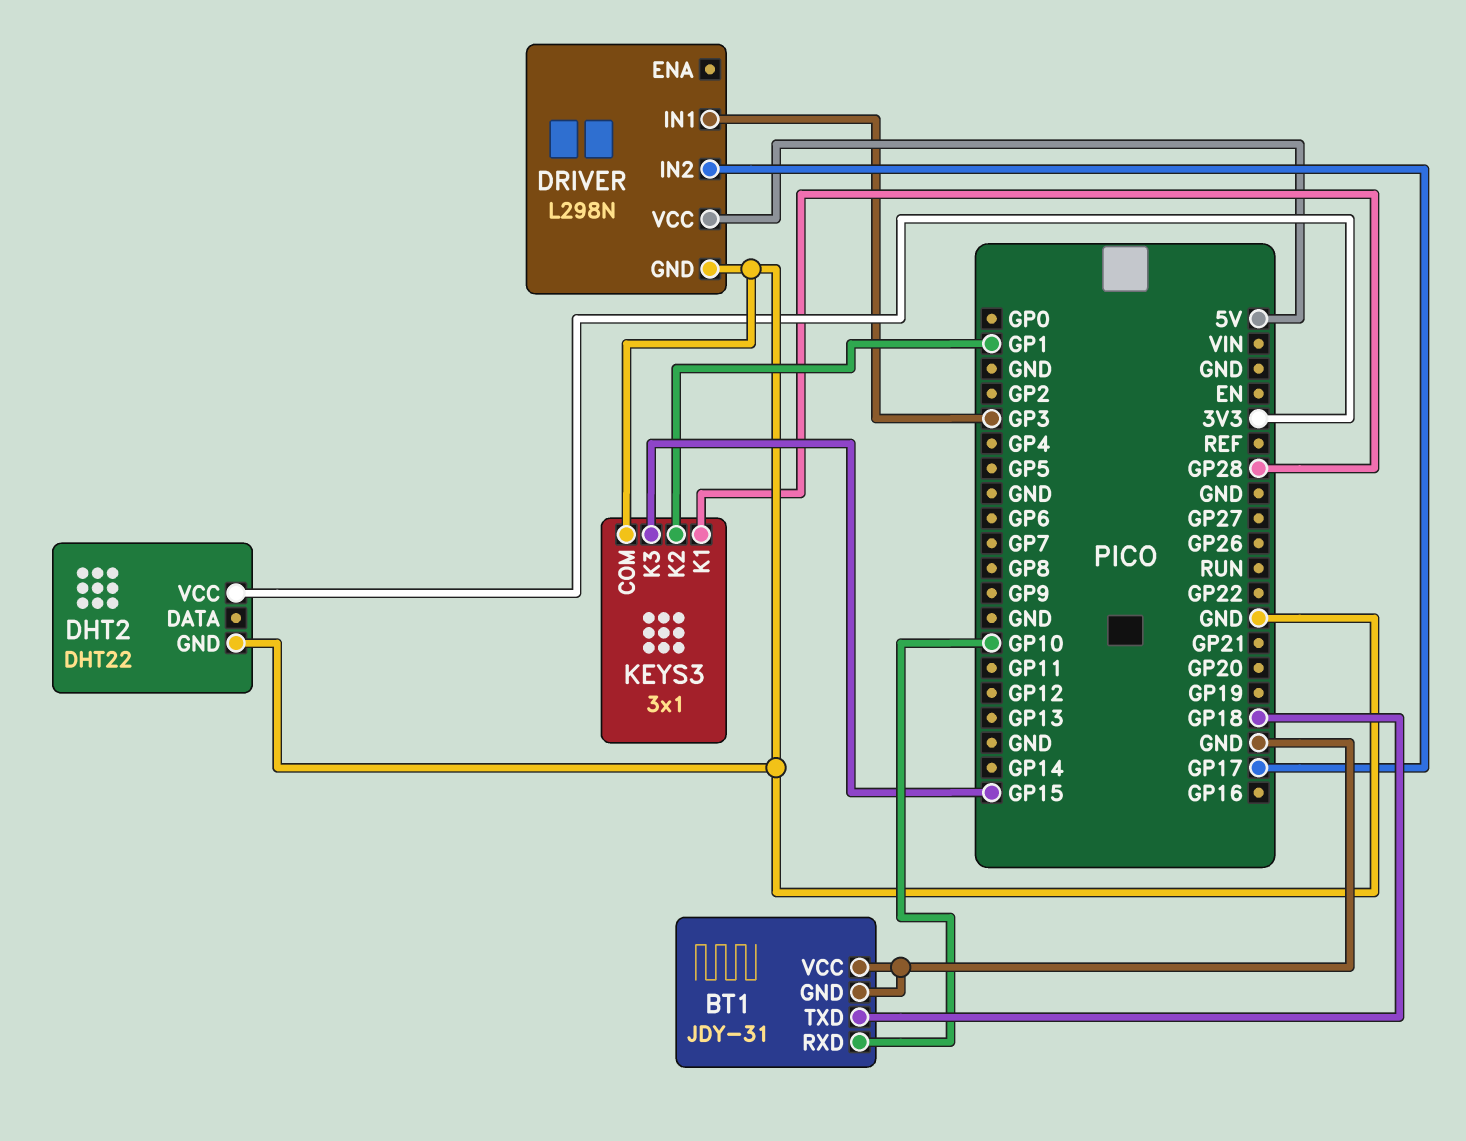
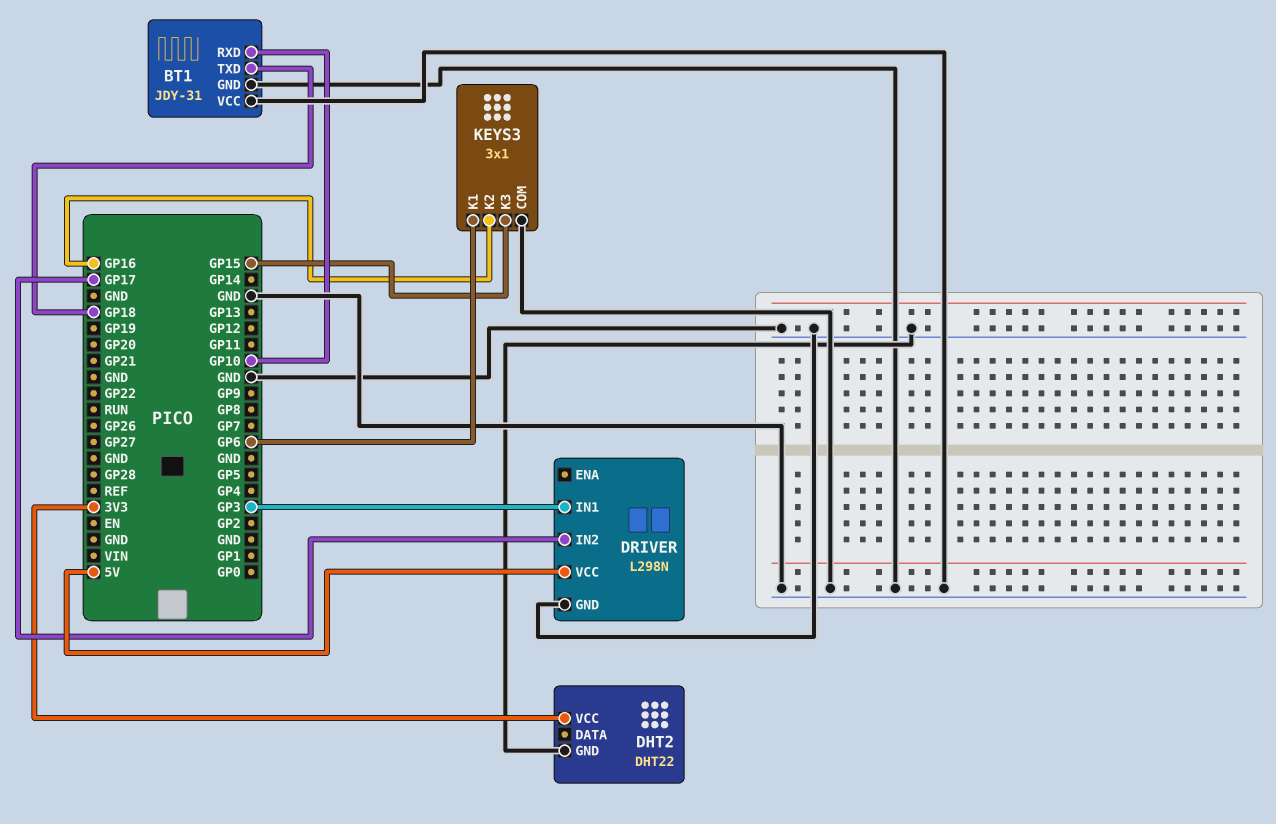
KEYS3 pin K1: GP28 -> GP6
KEYS3 pin K2: GP1 -> GP16

